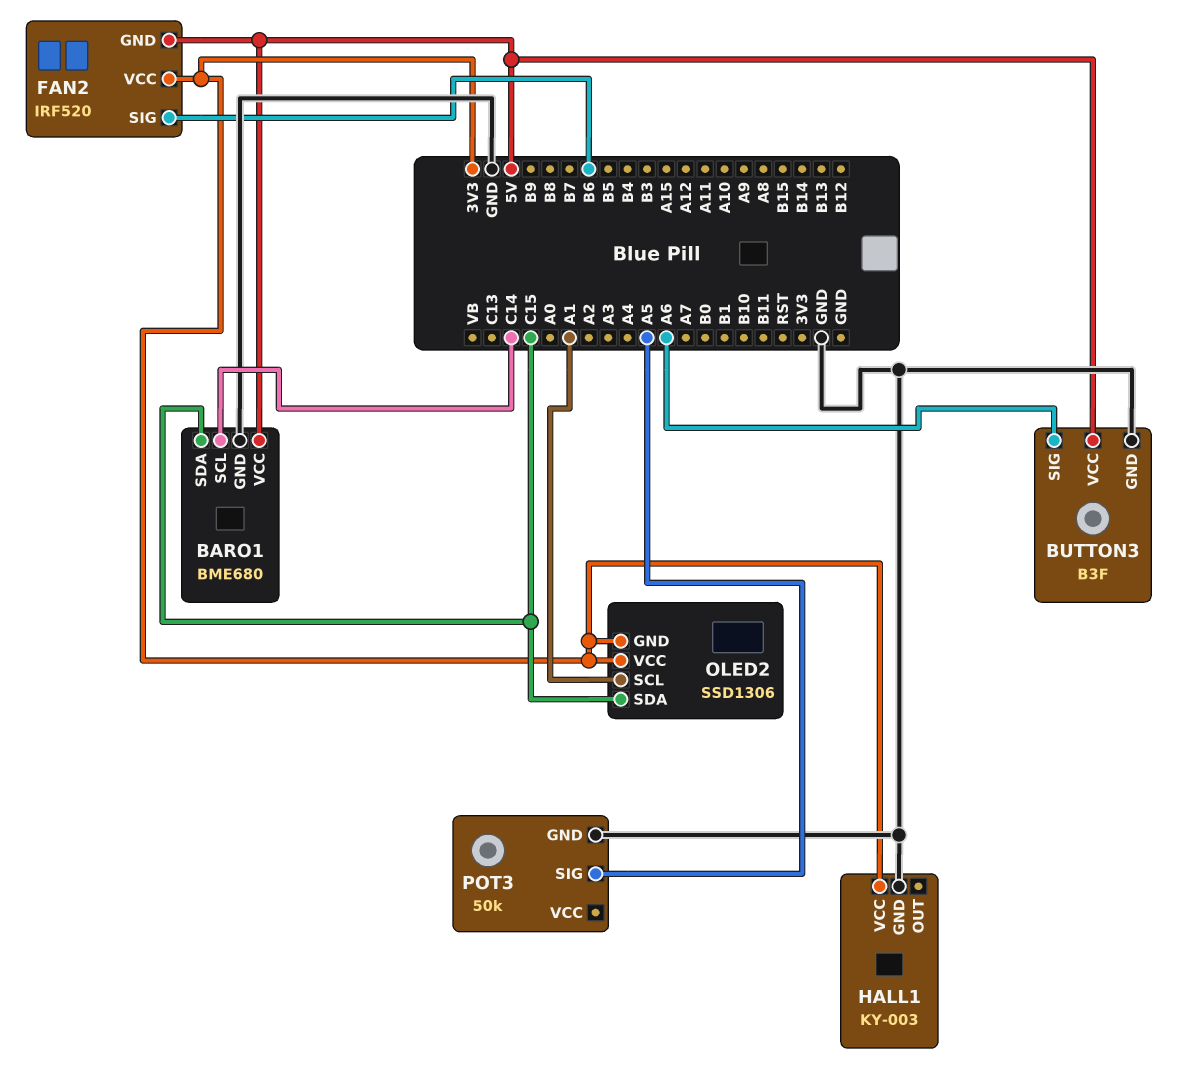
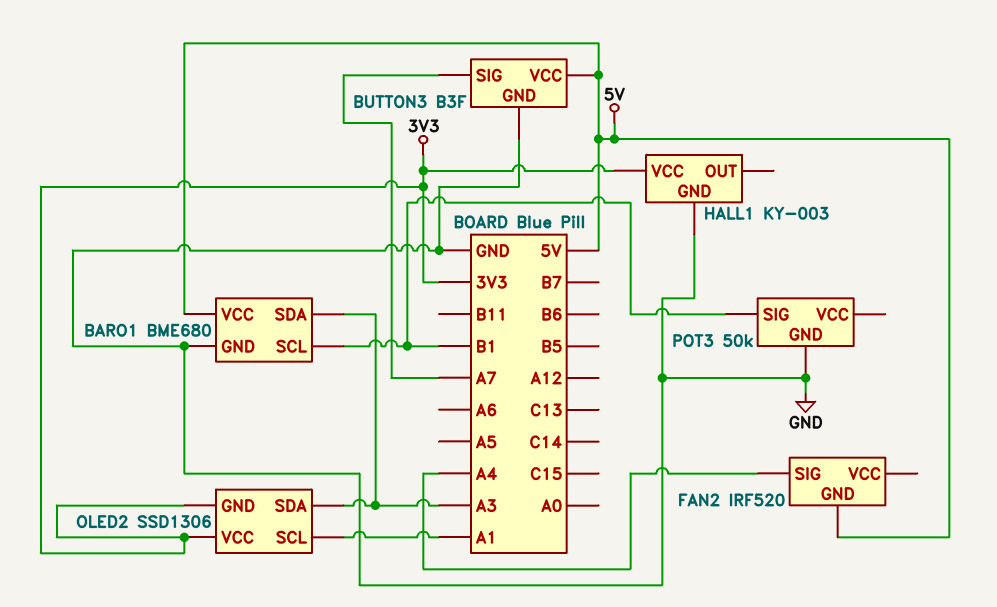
BARO1 pin SCL: C14 -> B1
BARO1 pin SDA: C15 -> A3
BUTTON3 pin SIG: A6 -> A7
FAN2 pin SIG: B6 -> A4
FAN2 pin VCC: 3V3 -> none
OLED2 pin SDA: C15 -> A3
POT3 pin SIG: A5 -> B1

